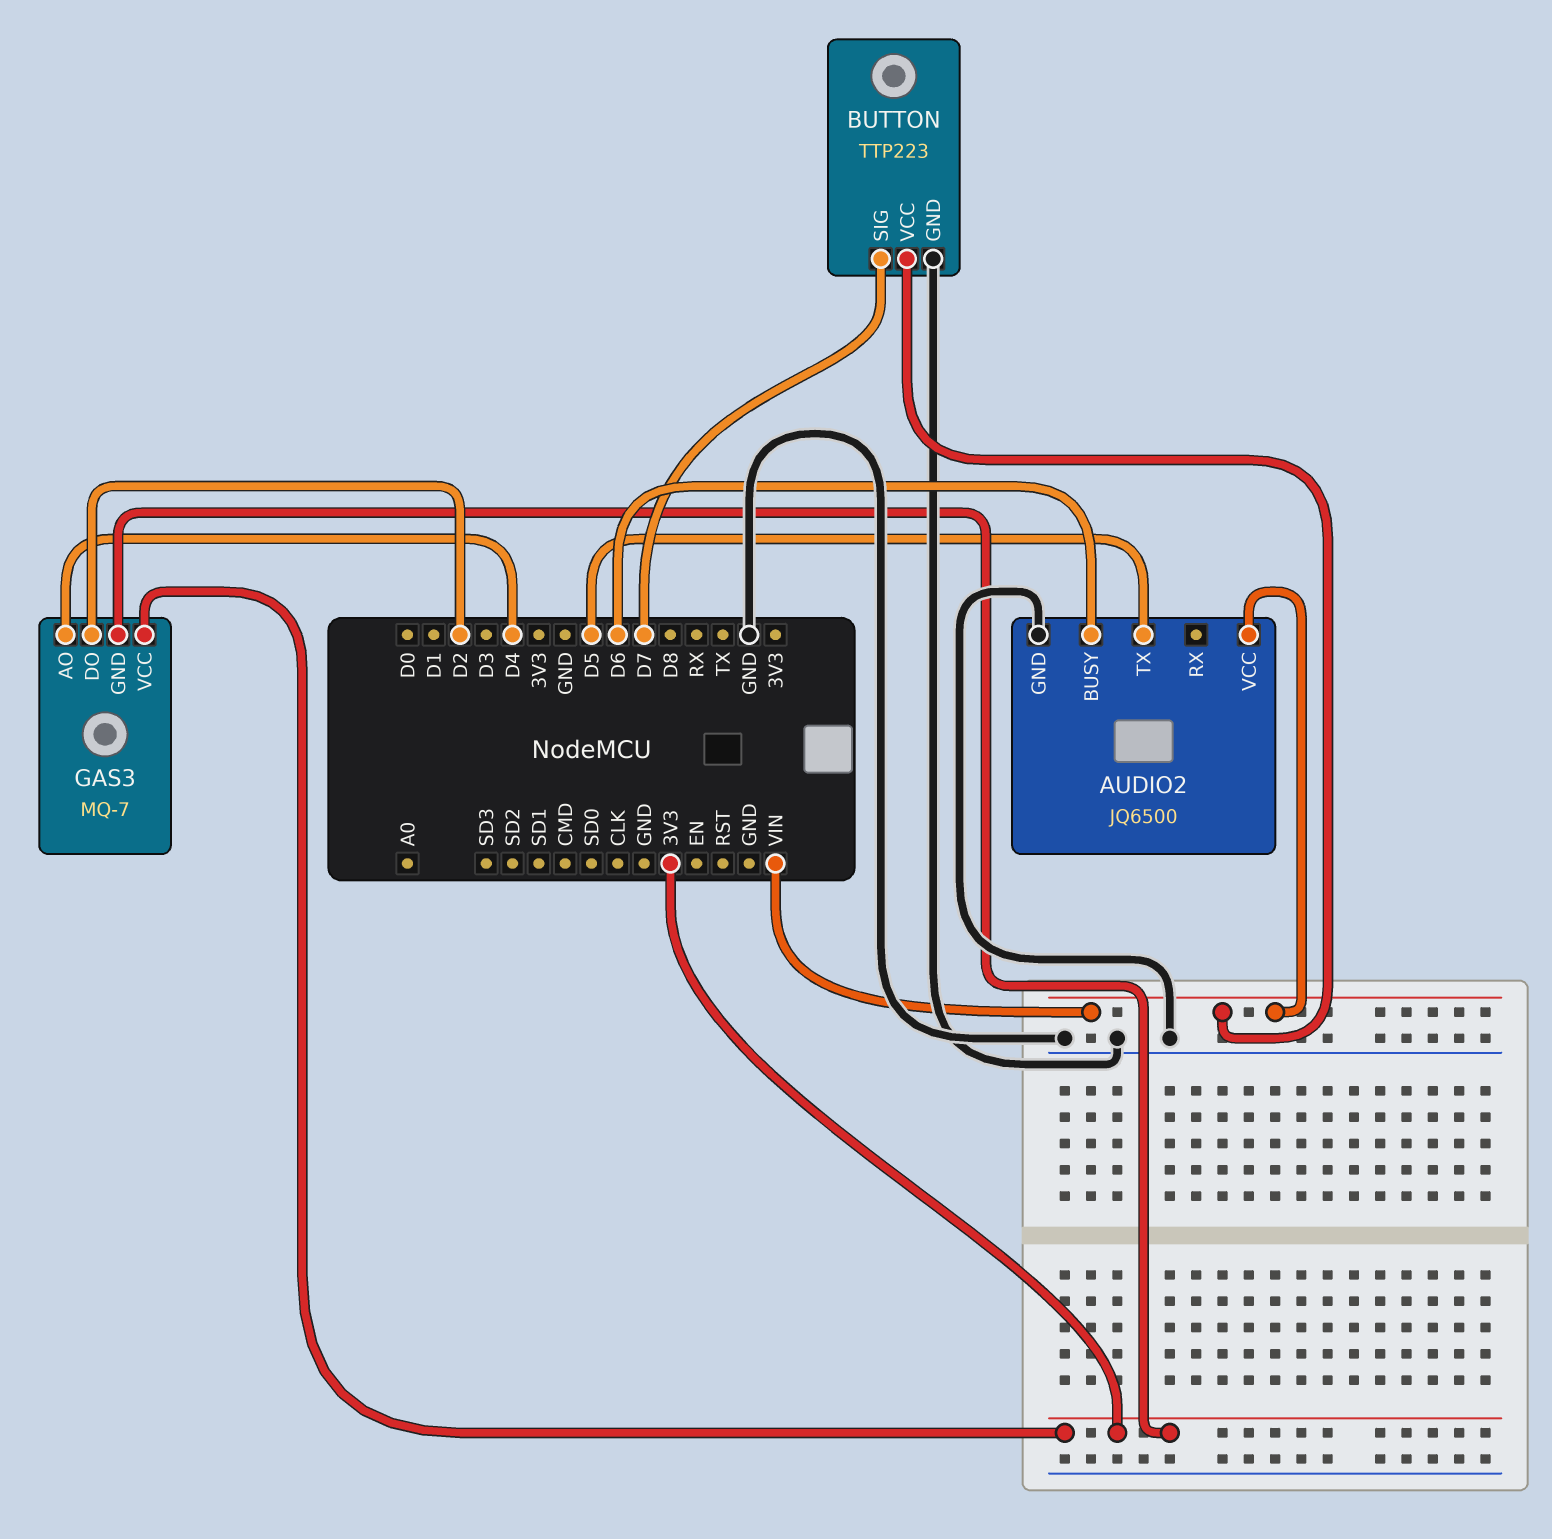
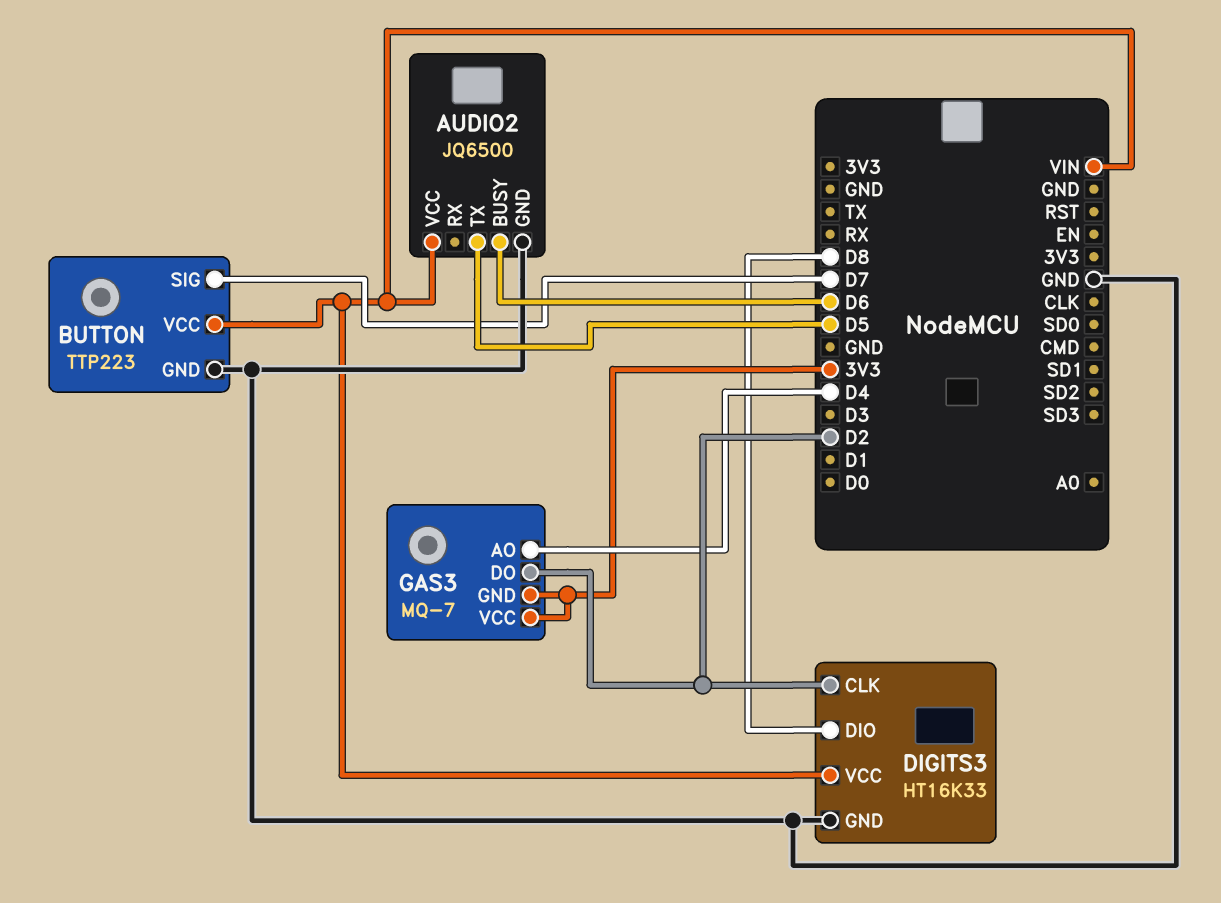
DIGITS3: none -> HT16K33
DIGITS3 pin CLK: none -> D2
DIGITS3 pin DIO: none -> D8
DIGITS3 pin GND: none -> GND
DIGITS3 pin VCC: none -> VIN

